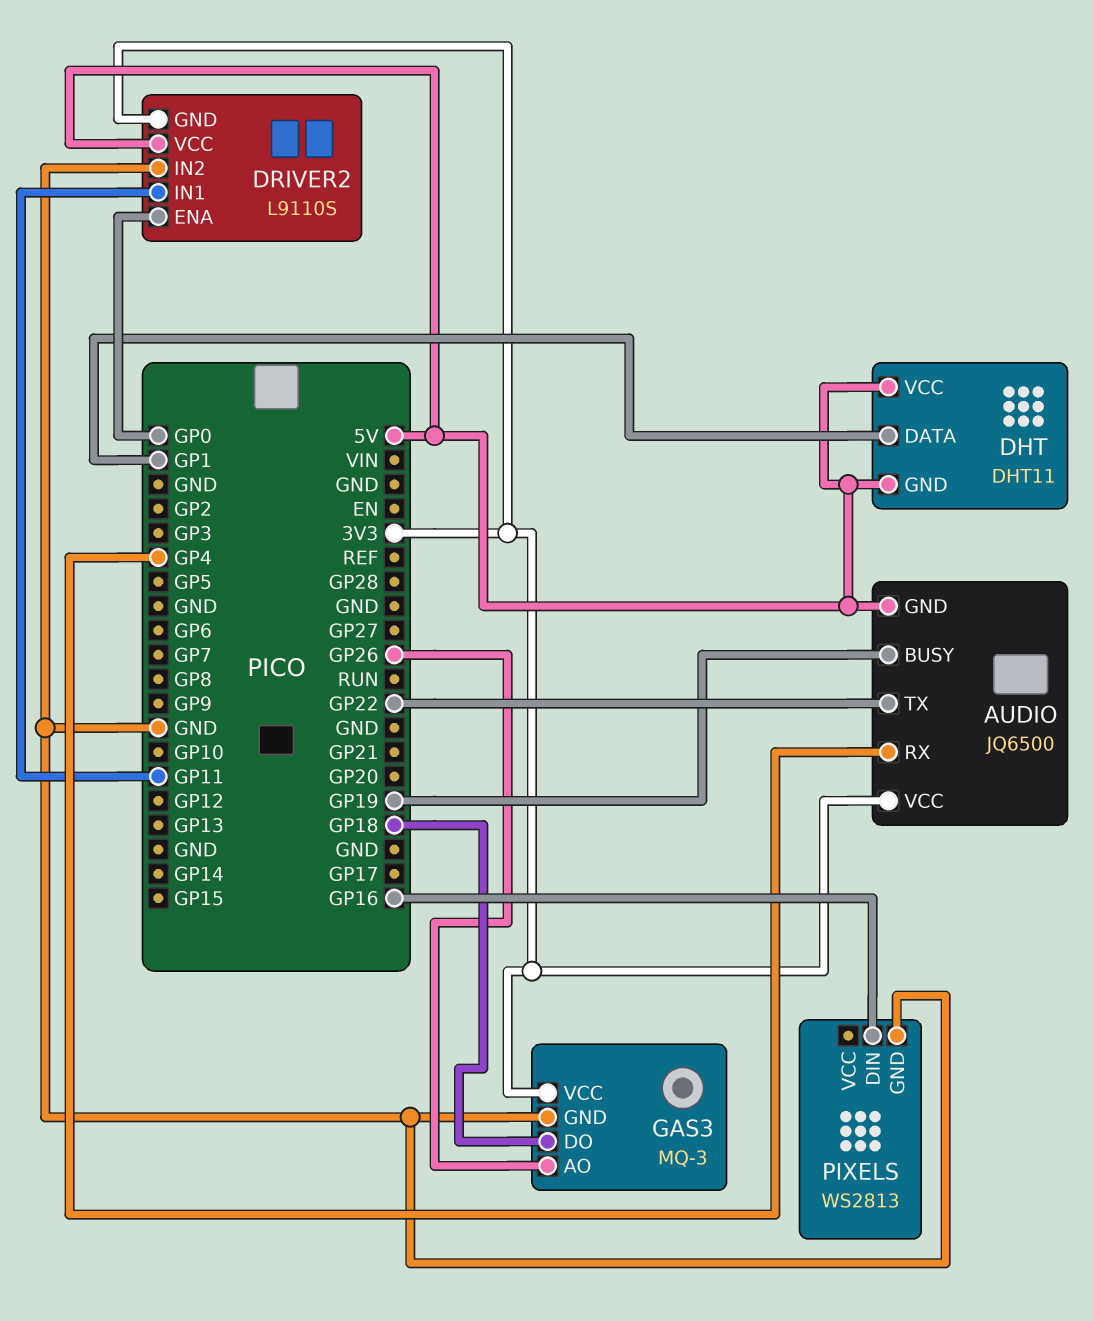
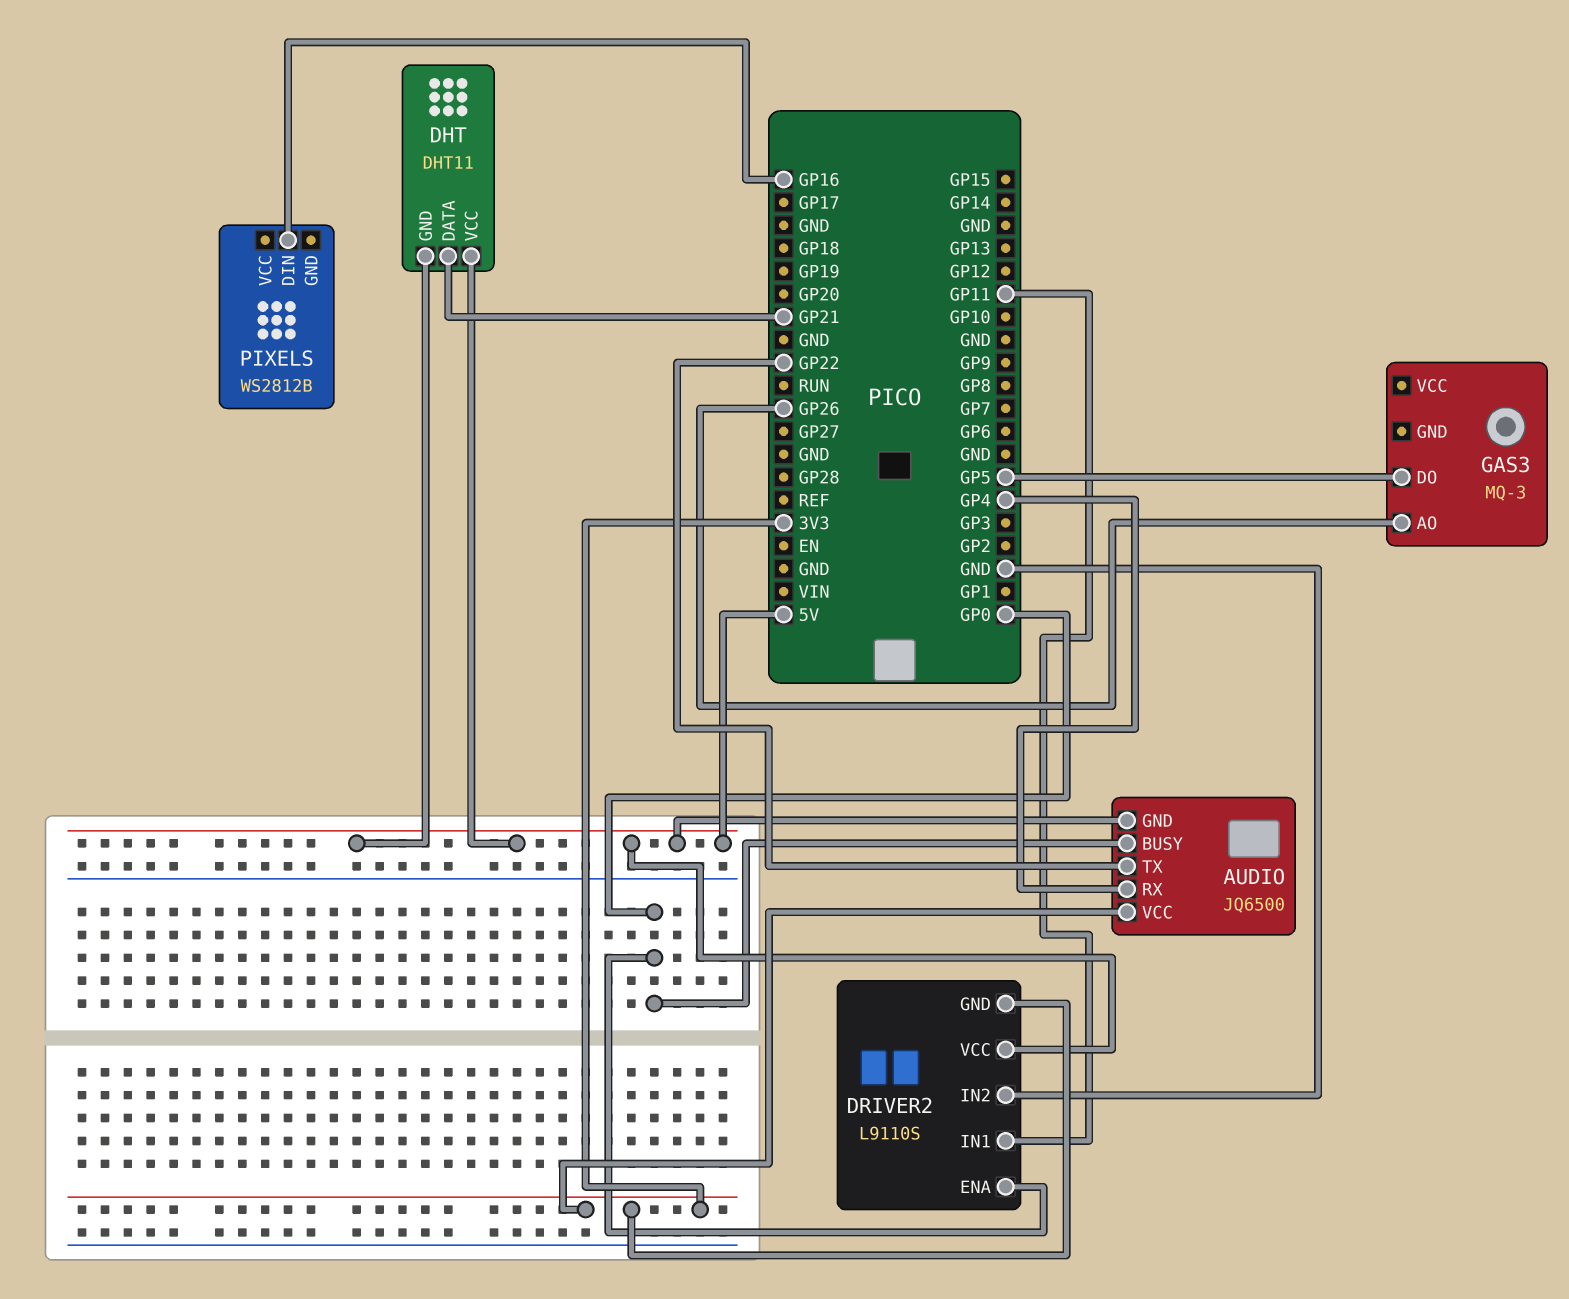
AUDIO pin BUSY: GP19 -> GP0
DHT pin DATA: GP1 -> GP21
GAS3 pin DO: GP18 -> GP5
GAS3 pin GND: GND -> none
GAS3 pin VCC: 3V3 -> none
PIXELS: WS2813 -> WS2812B
PIXELS pin GND: GND -> none

